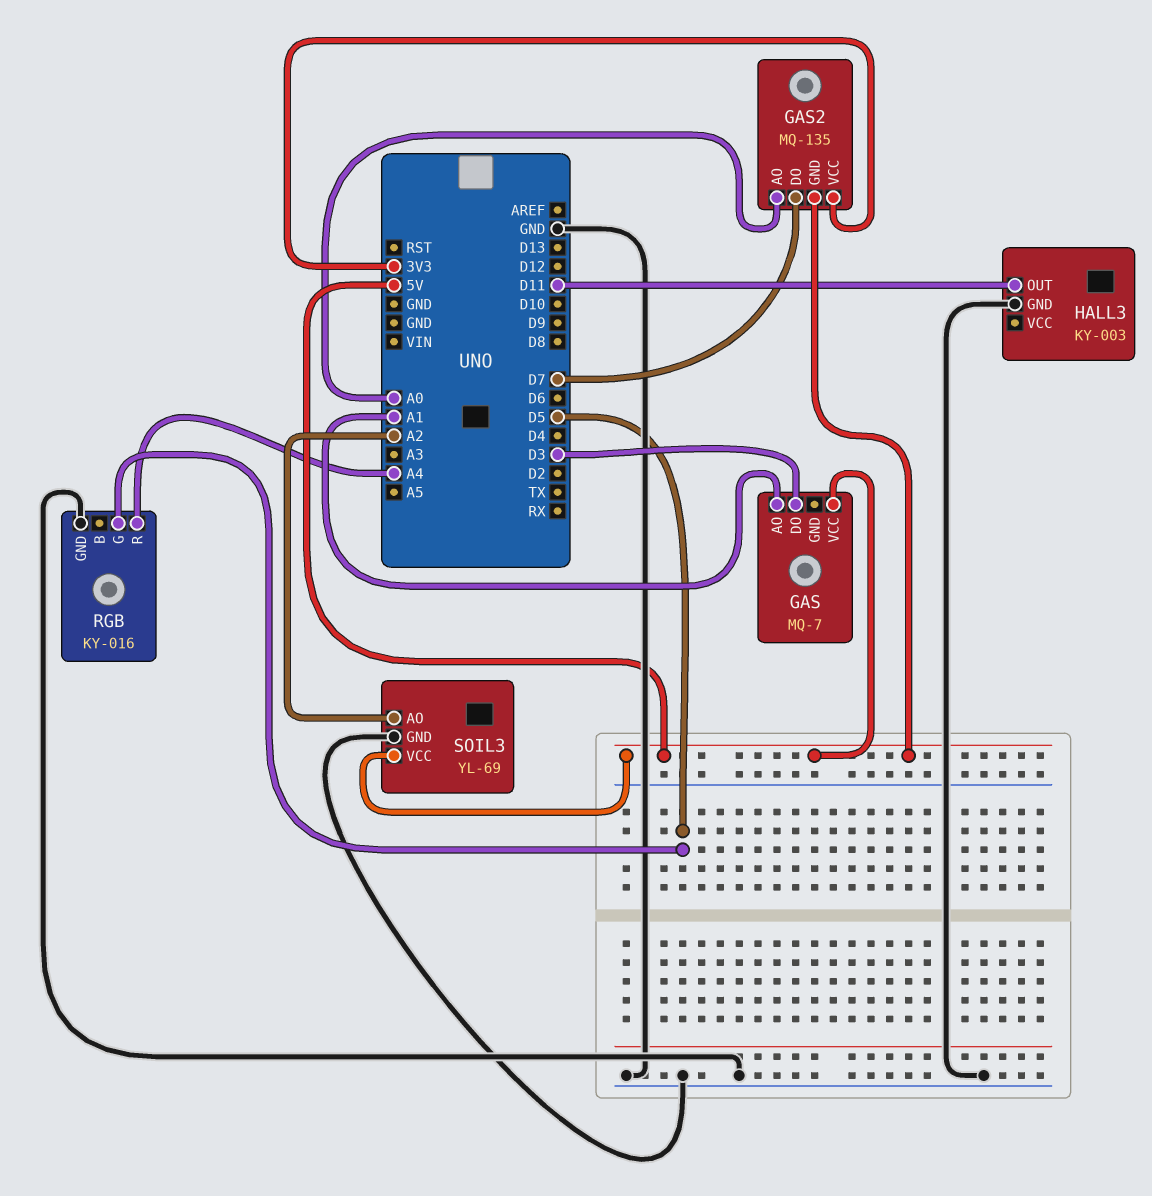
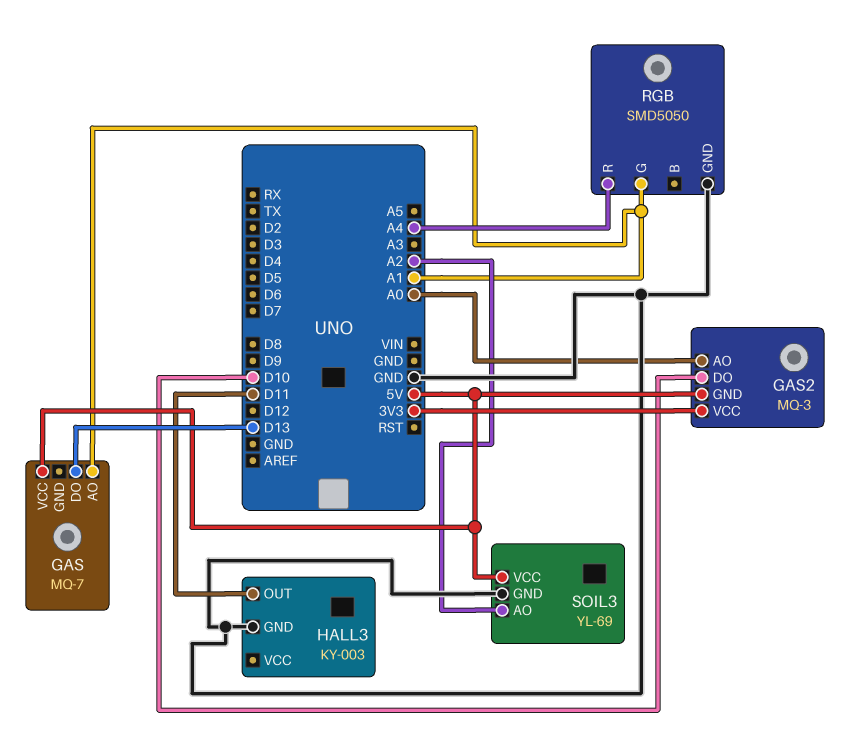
GAS pin DO: D3 -> D13
GAS2: MQ-135 -> MQ-3
GAS2 pin DO: D7 -> D10
RGB: KY-016 -> SMD5050
RGB pin G: D5 -> A1

